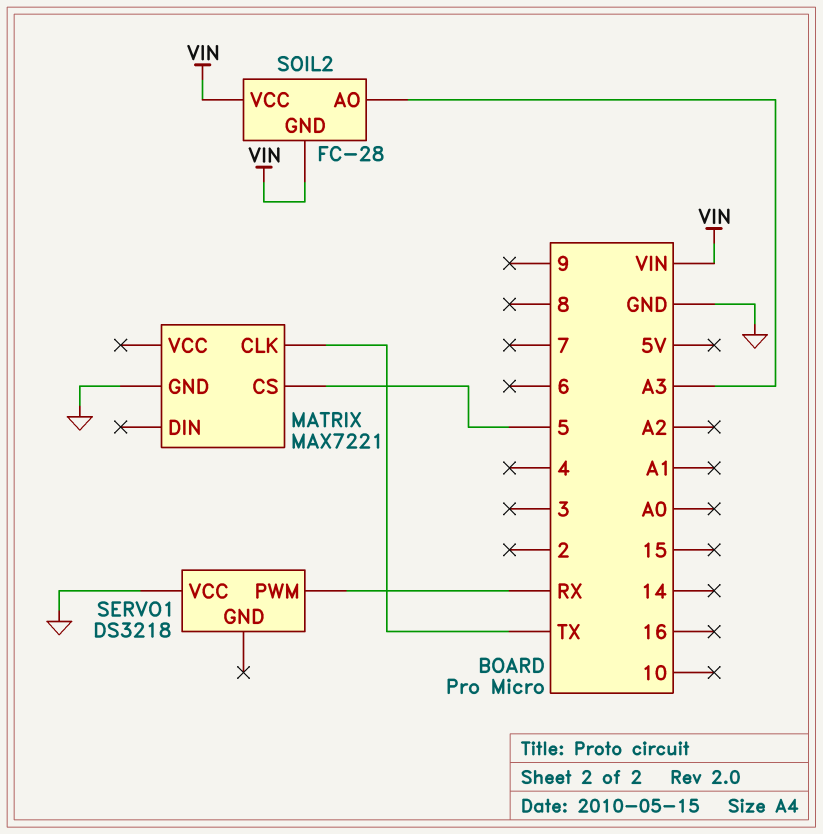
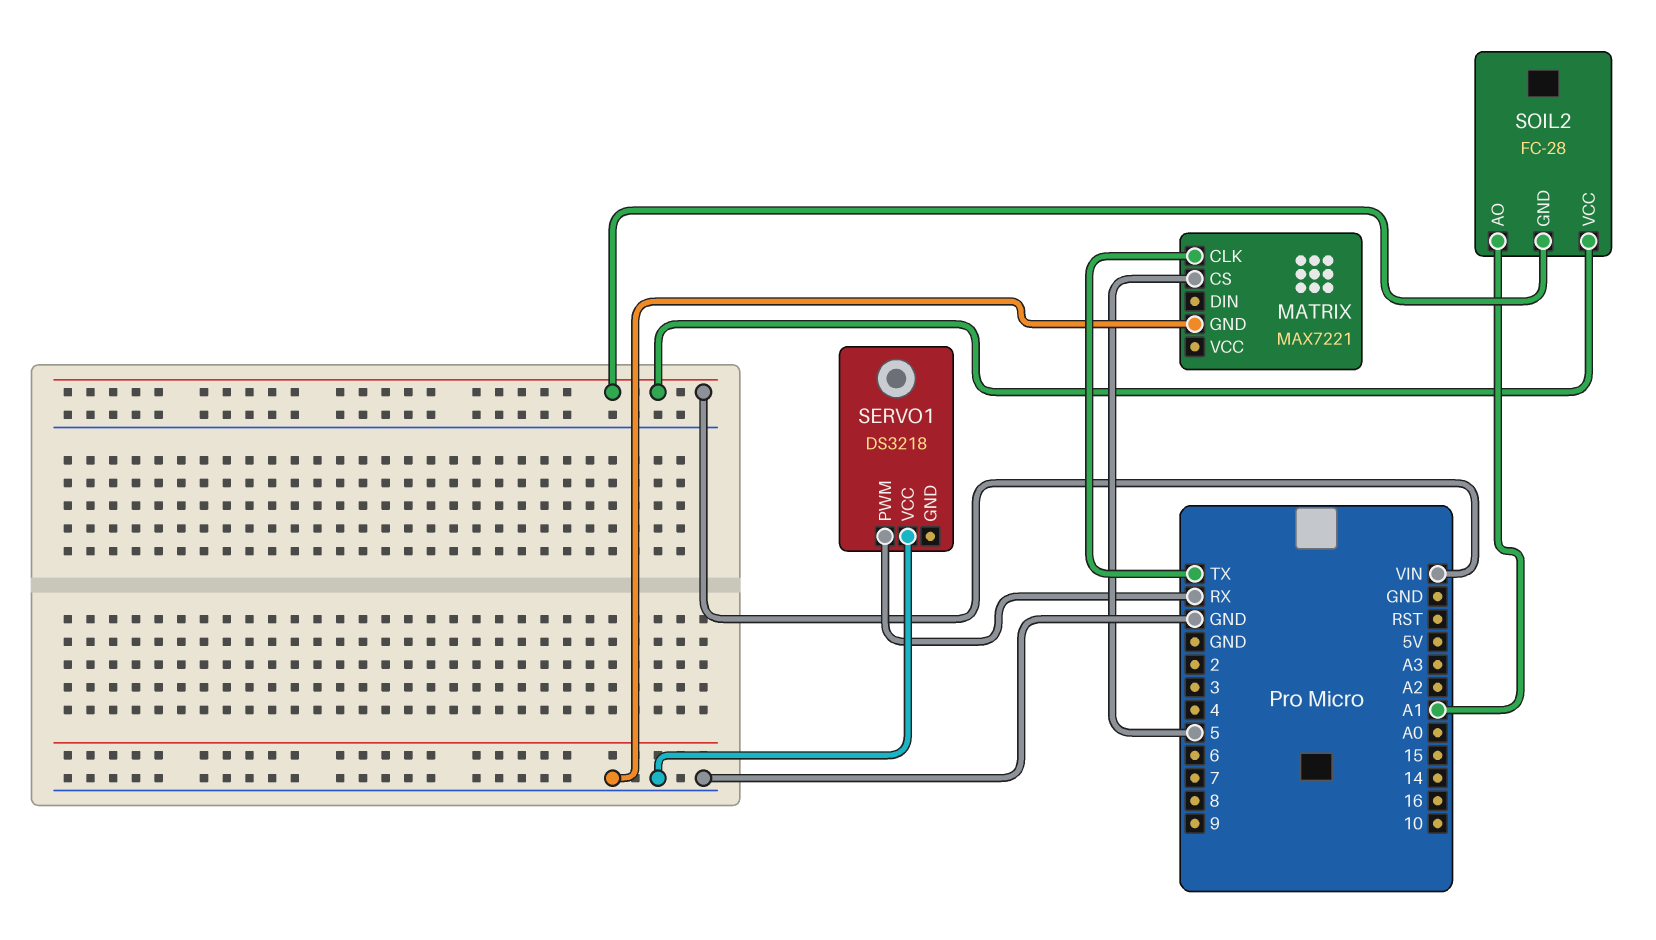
SOIL2 pin AO: A3 -> A1

